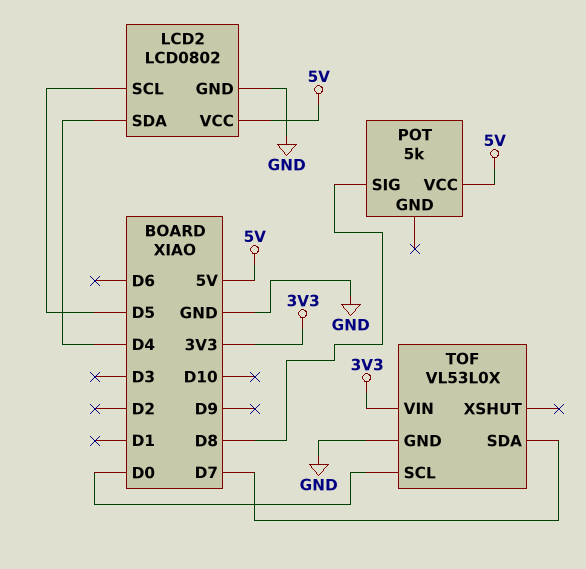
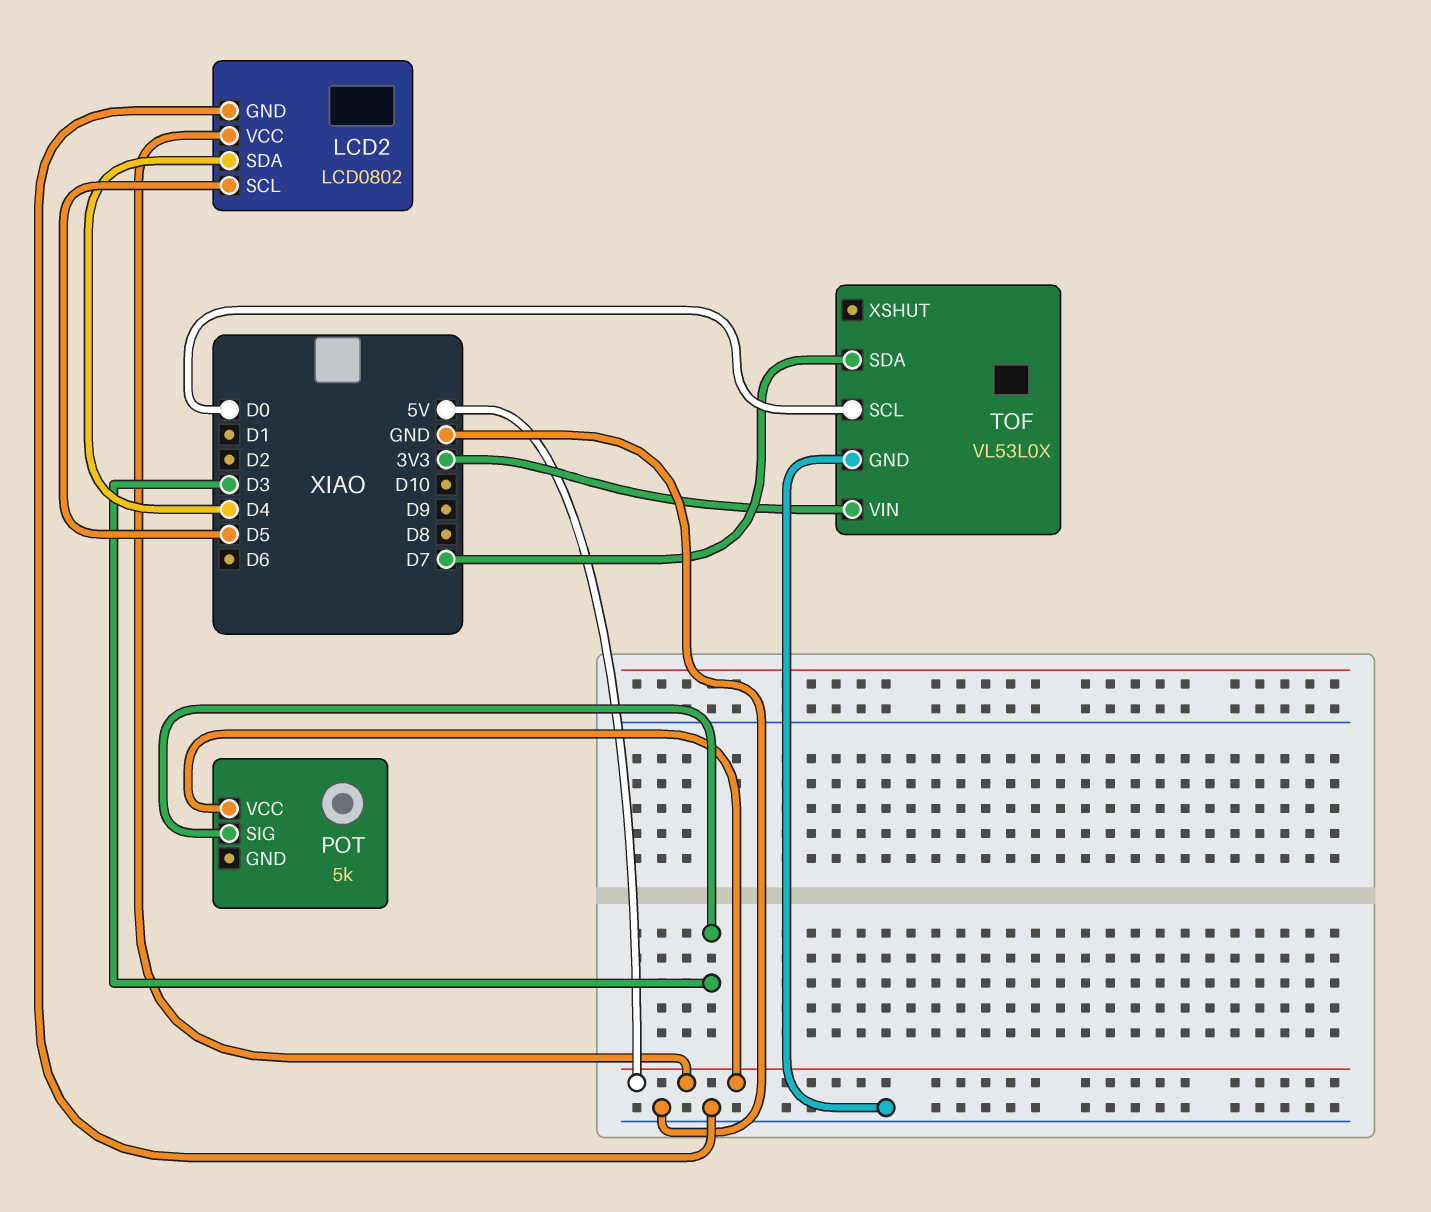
POT pin SIG: D8 -> D3

